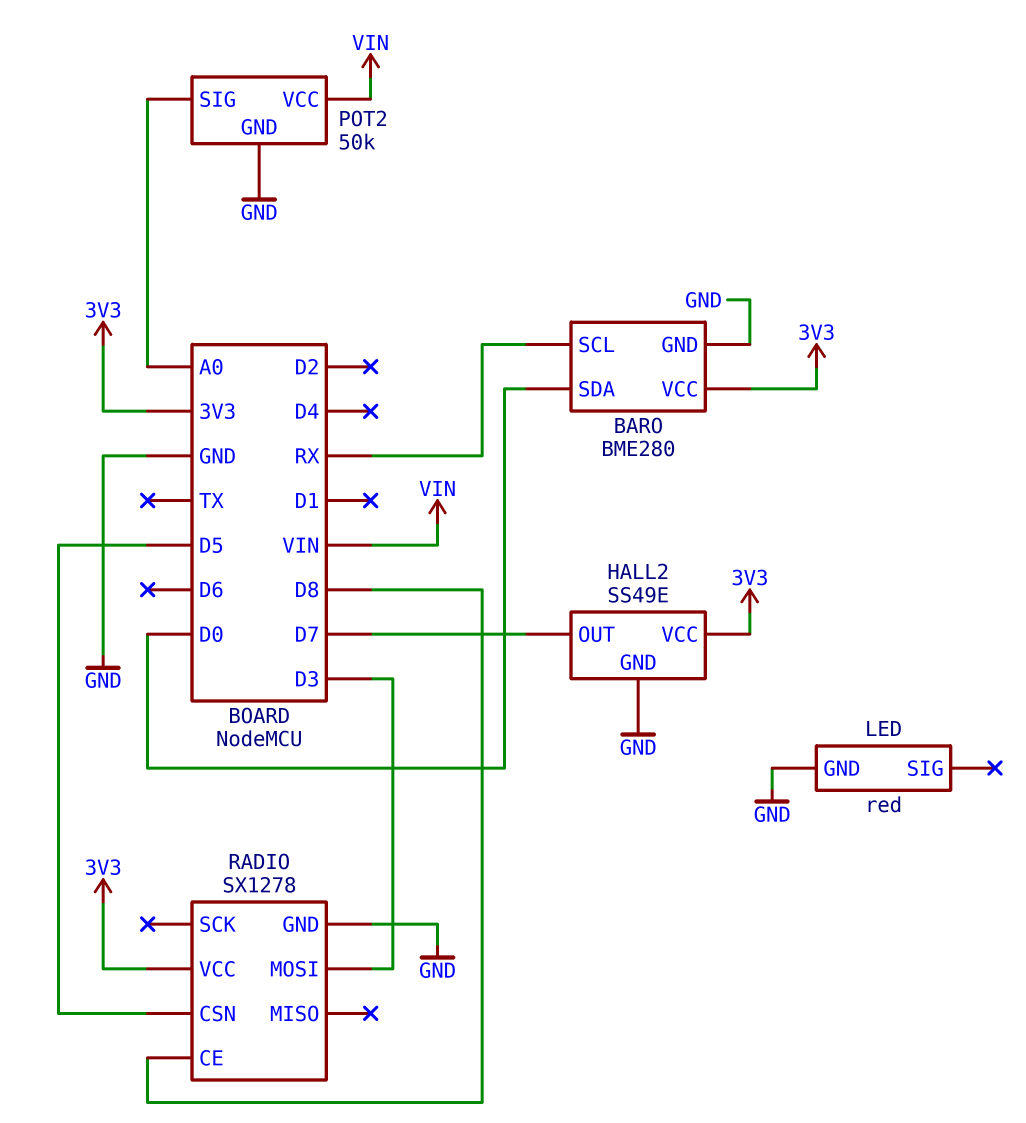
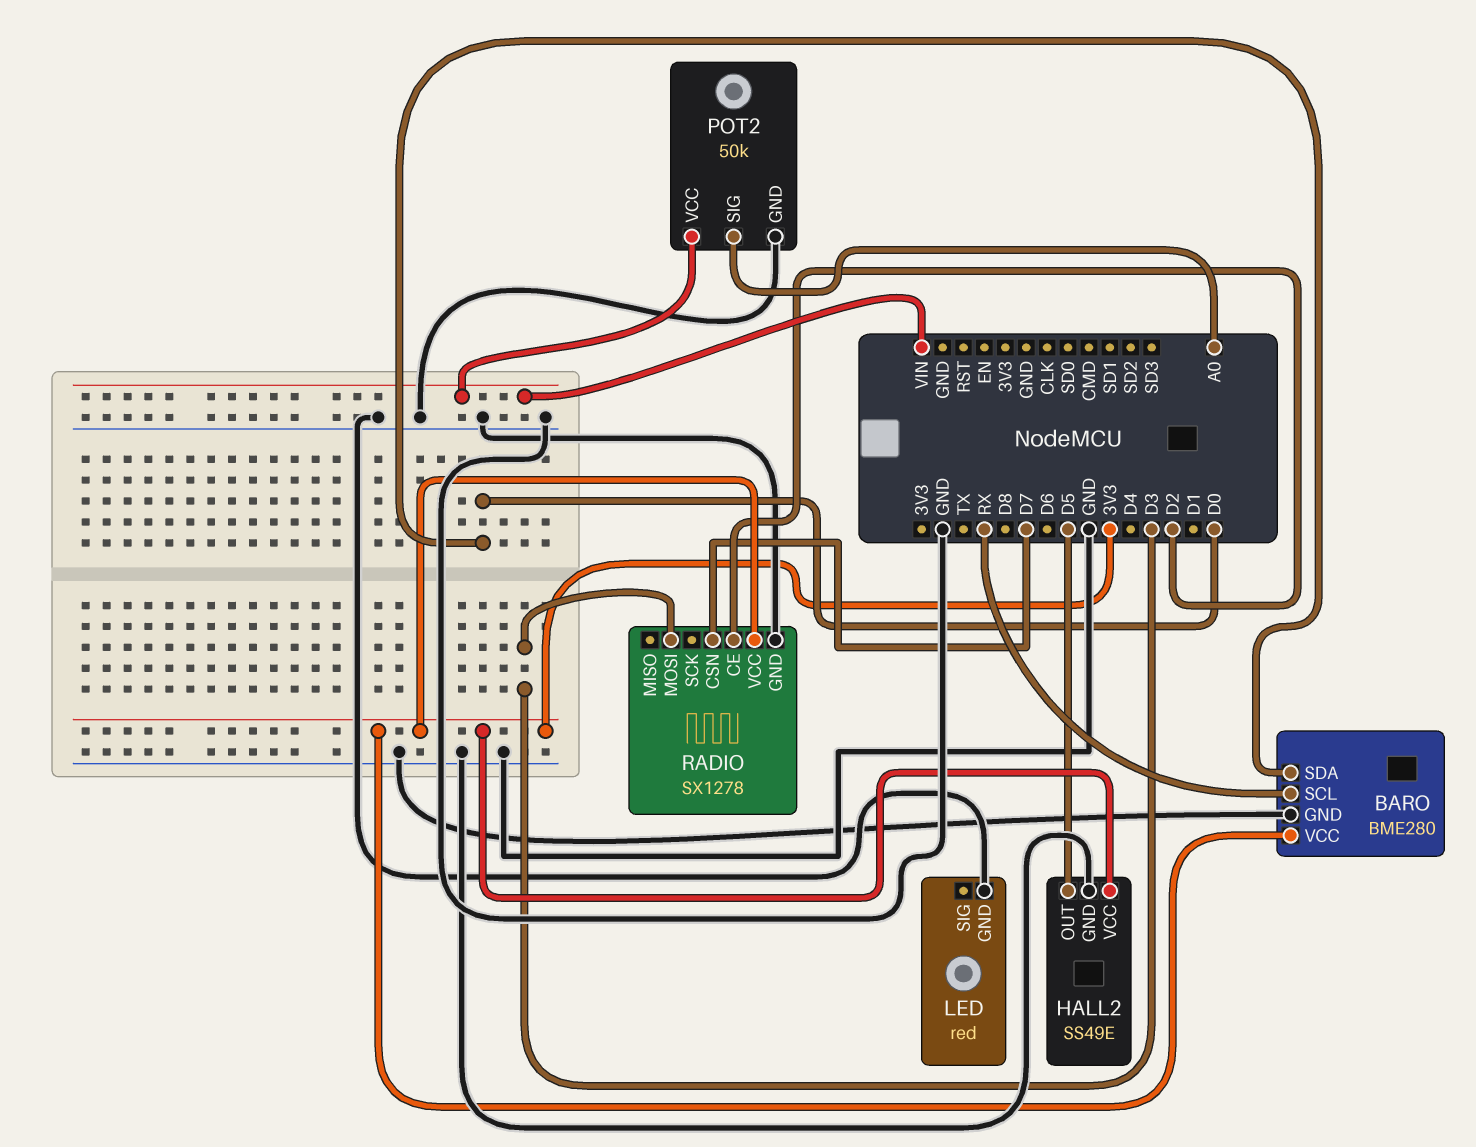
HALL2 pin OUT: D7 -> D5
RADIO pin CE: D8 -> D2
RADIO pin CSN: D5 -> D7

